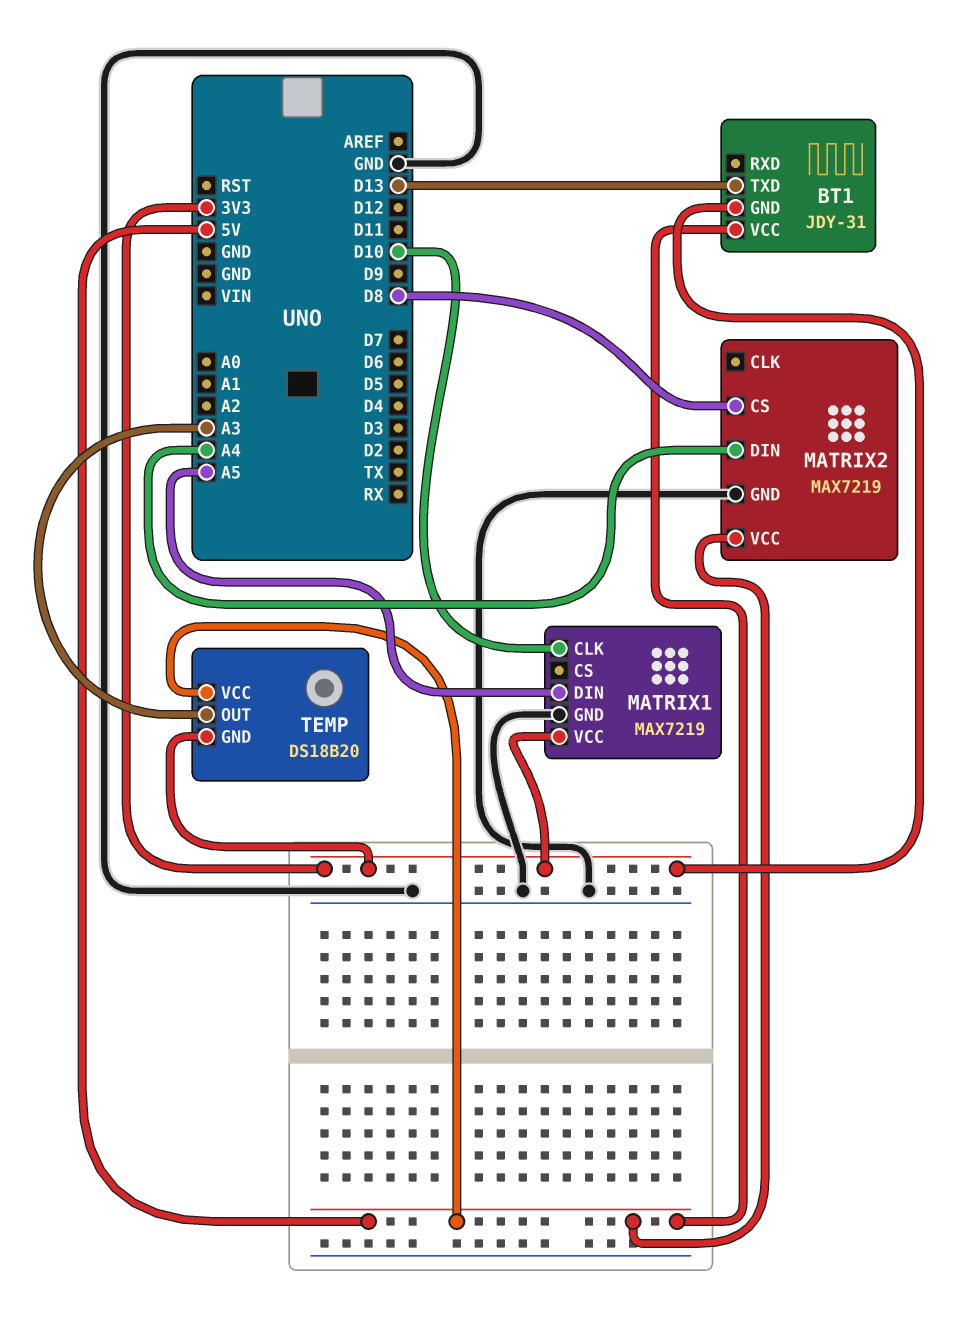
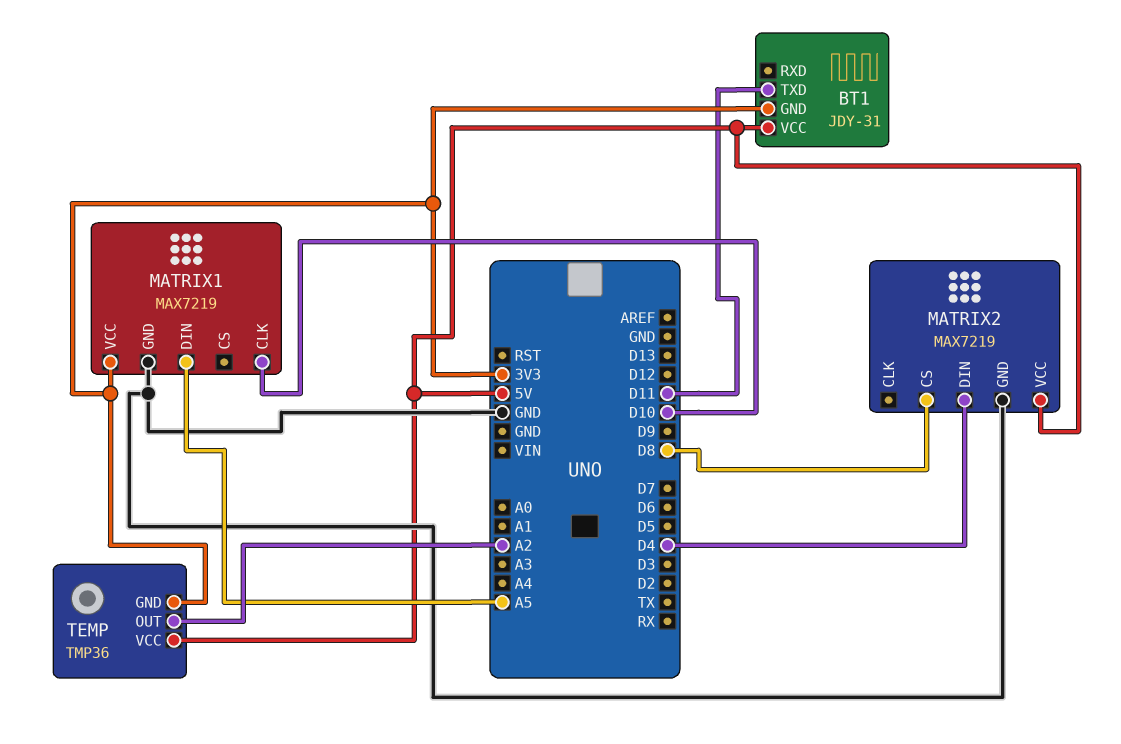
BT1 pin TXD: D13 -> D11
MATRIX2 pin DIN: A4 -> D4
TEMP: DS18B20 -> TMP36
TEMP pin OUT: A3 -> A2

